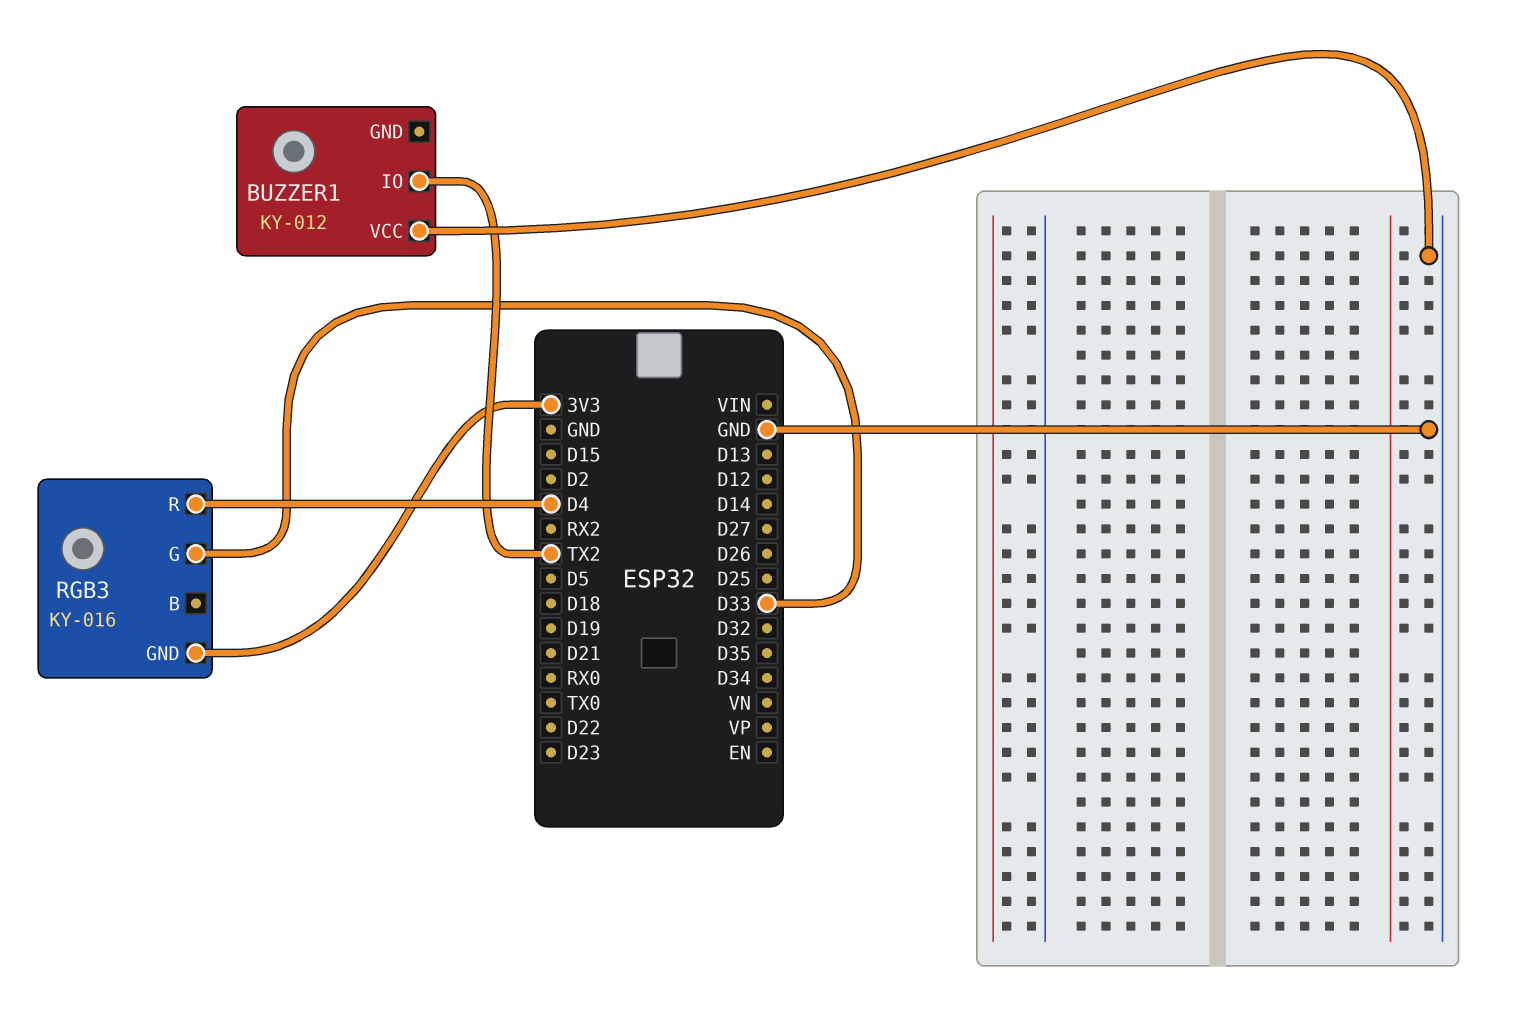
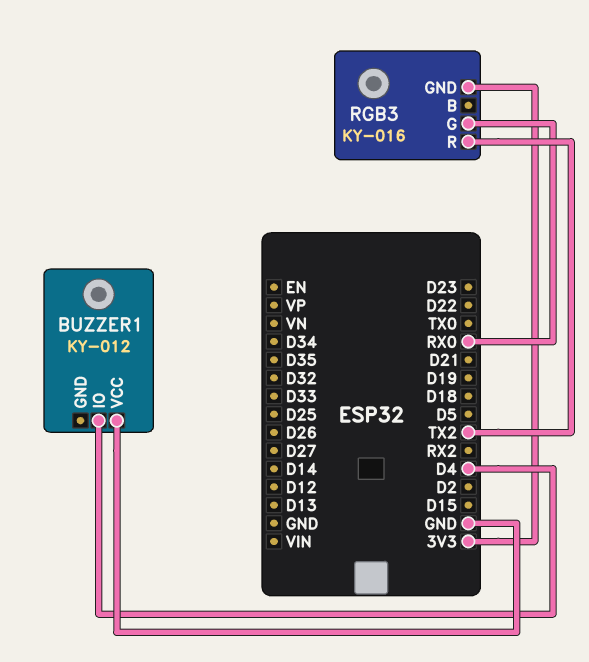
BUZZER1 pin IO: TX2 -> D4
RGB3 pin G: D33 -> RX0
RGB3 pin R: D4 -> TX2

